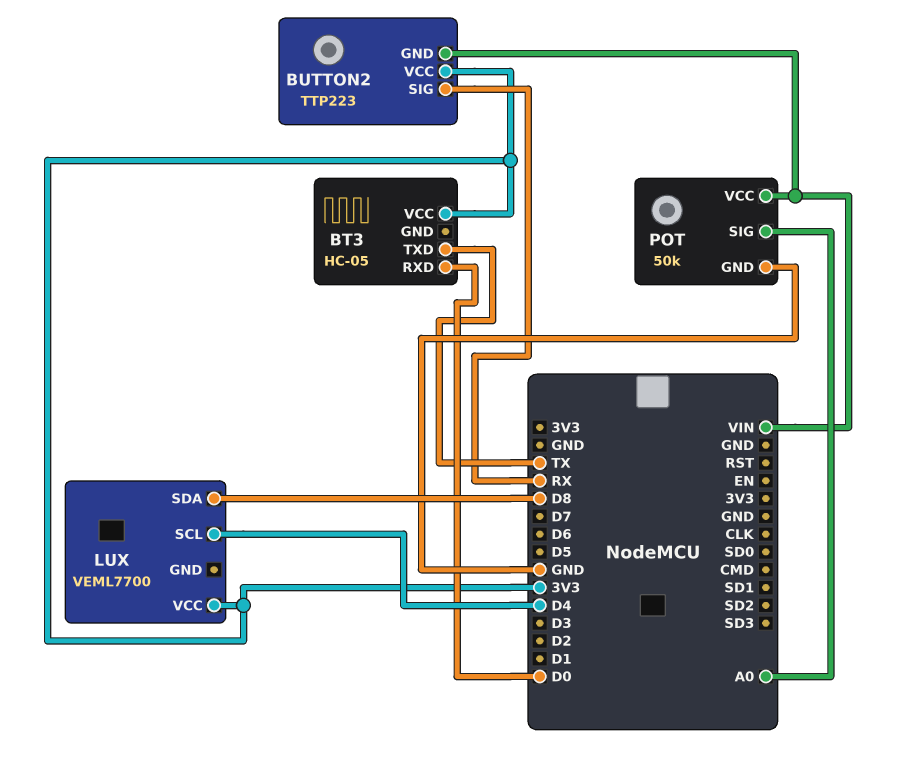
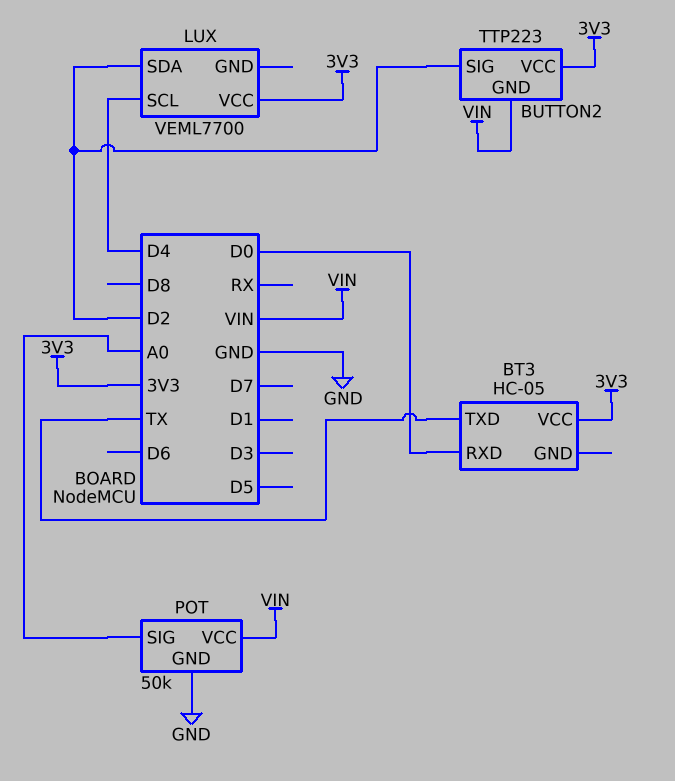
BUTTON2 pin SIG: RX -> D2
LUX pin SDA: D8 -> D2

